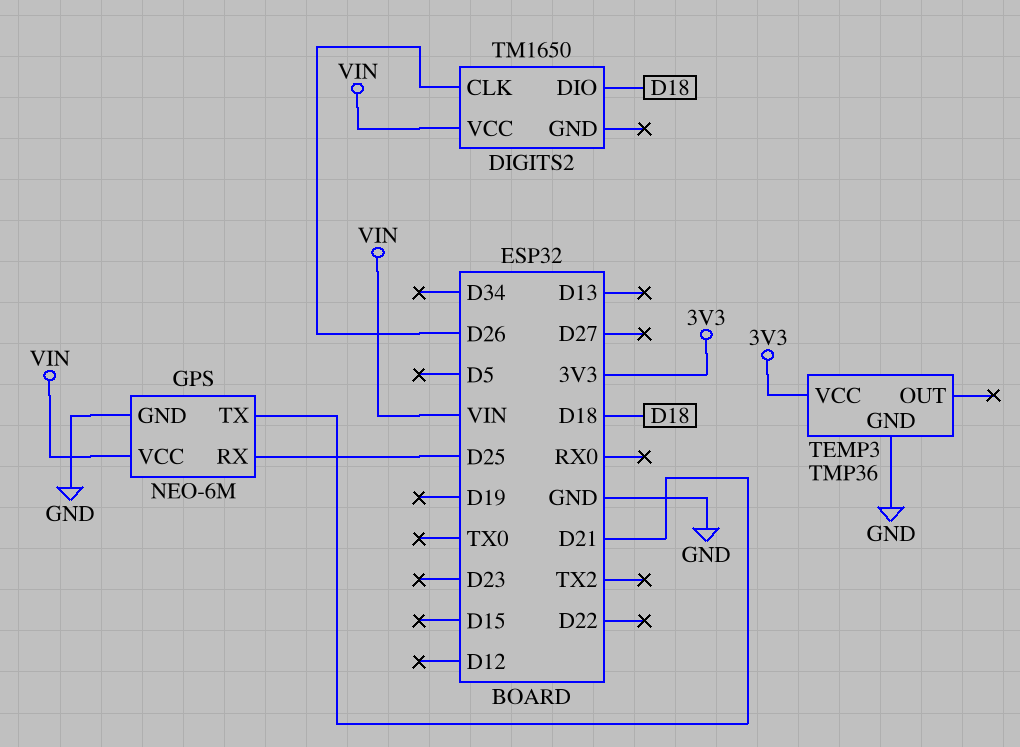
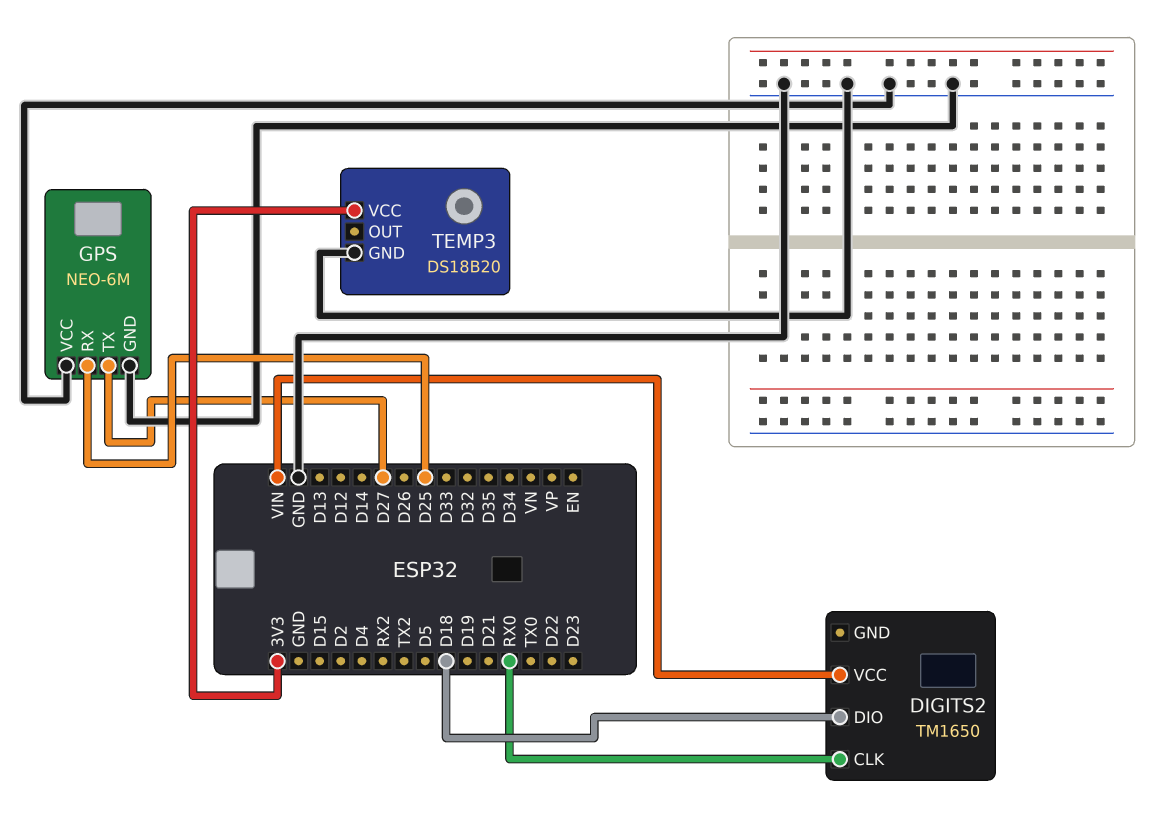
DIGITS2 pin CLK: D26 -> RX0
GPS pin TX: D21 -> D27
GPS pin VCC: VIN -> GND
TEMP3: TMP36 -> DS18B20

